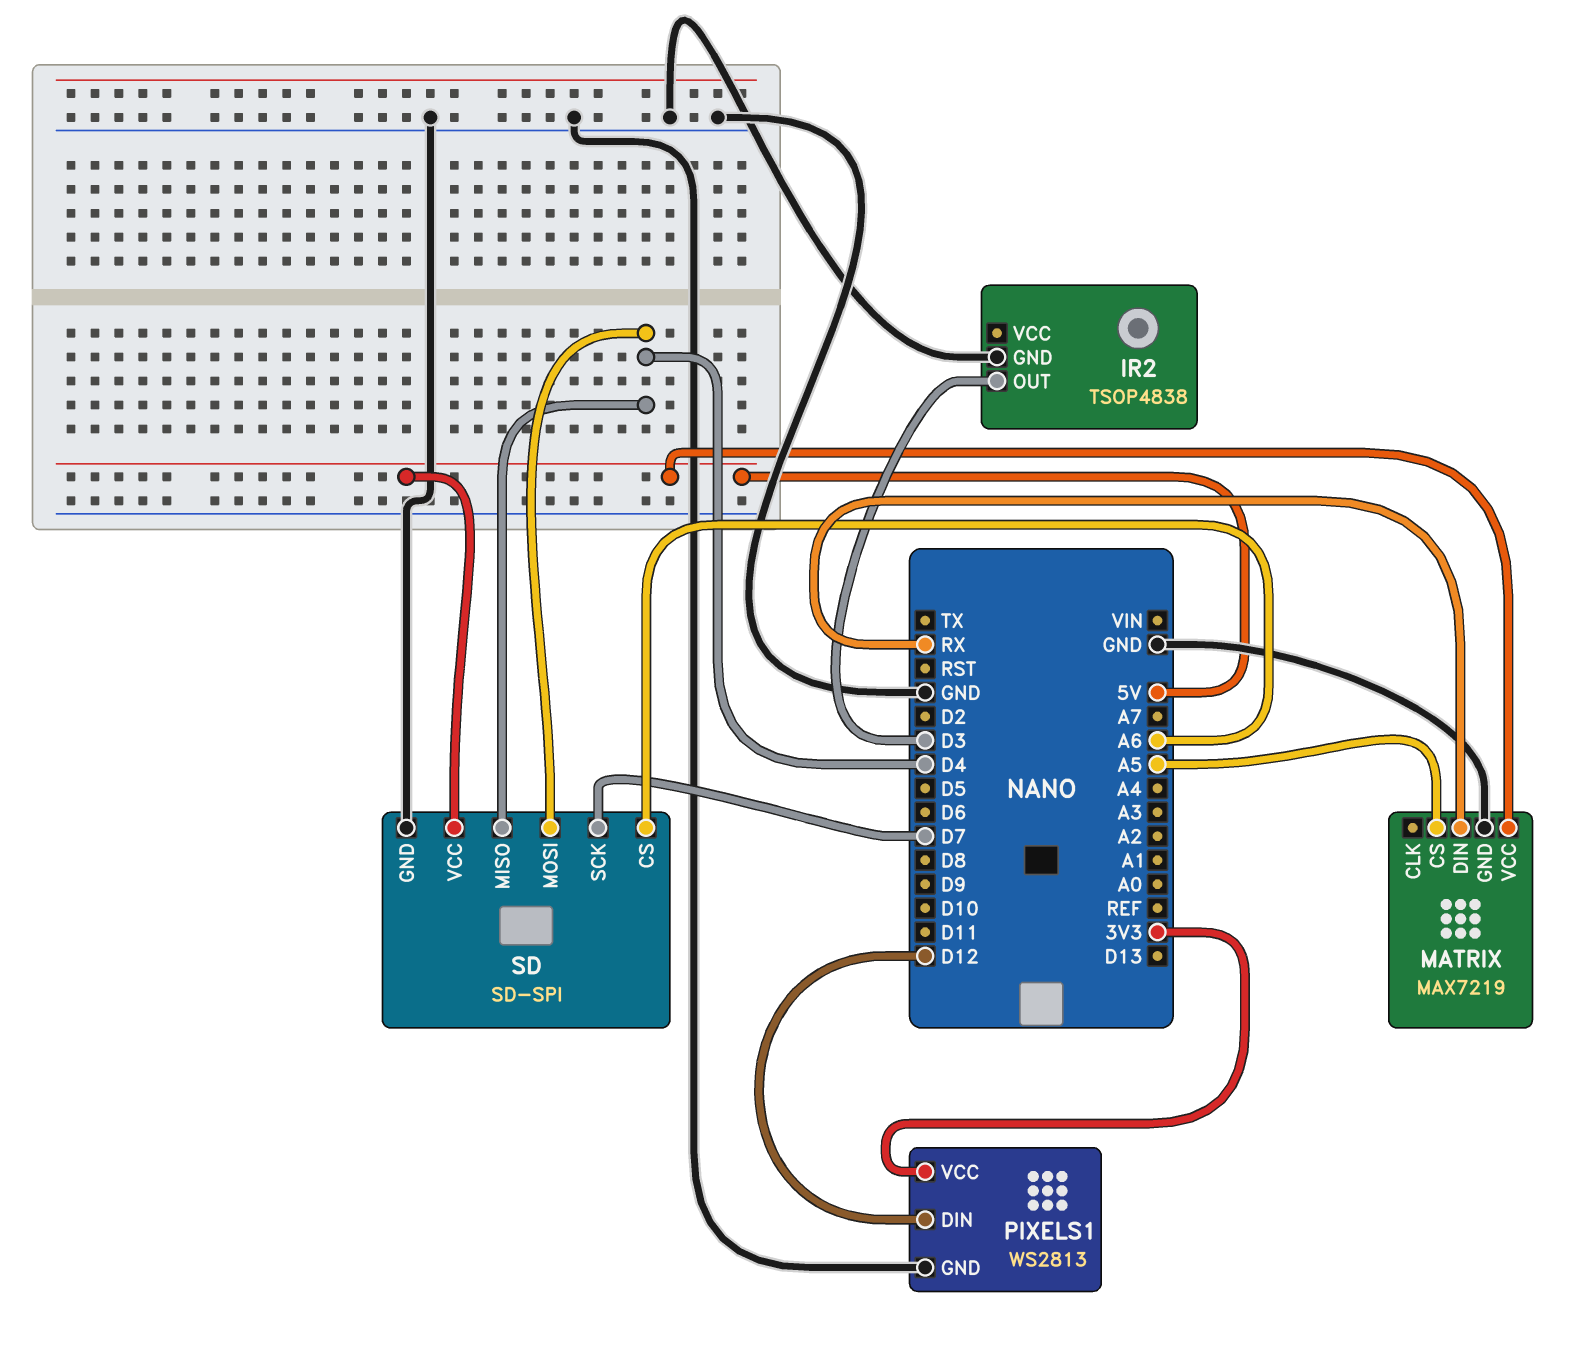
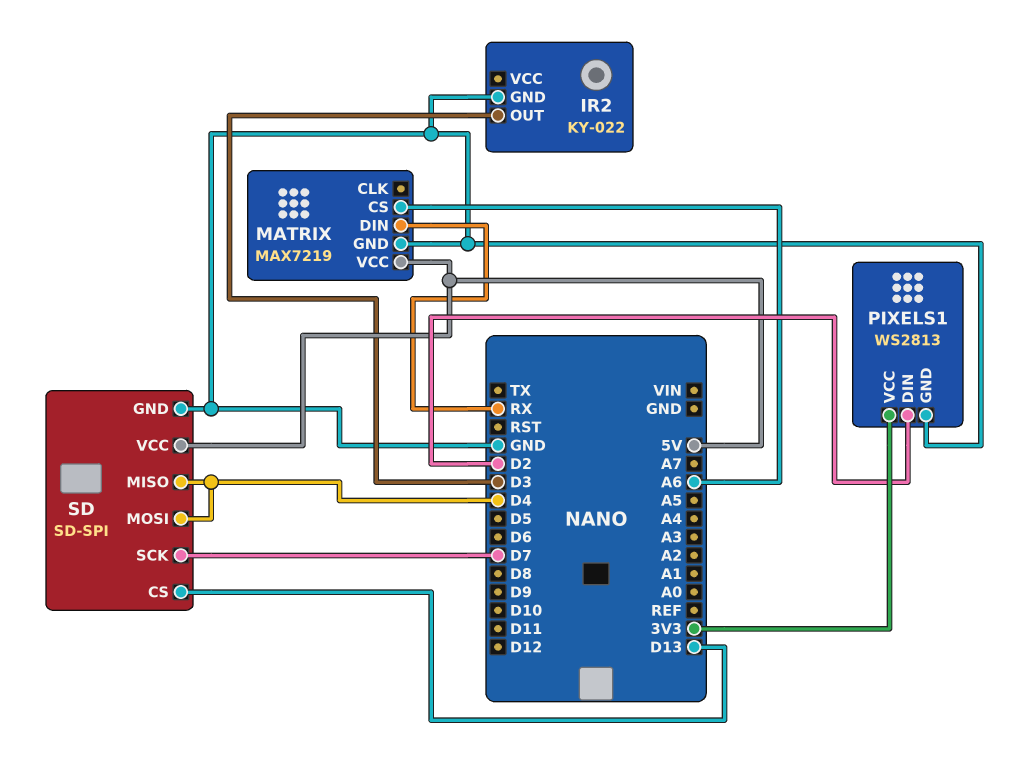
IR2: TSOP4838 -> KY-022
MATRIX pin CS: A5 -> A6
PIXELS1 pin DIN: D12 -> D2
SD pin CS: A6 -> D13

